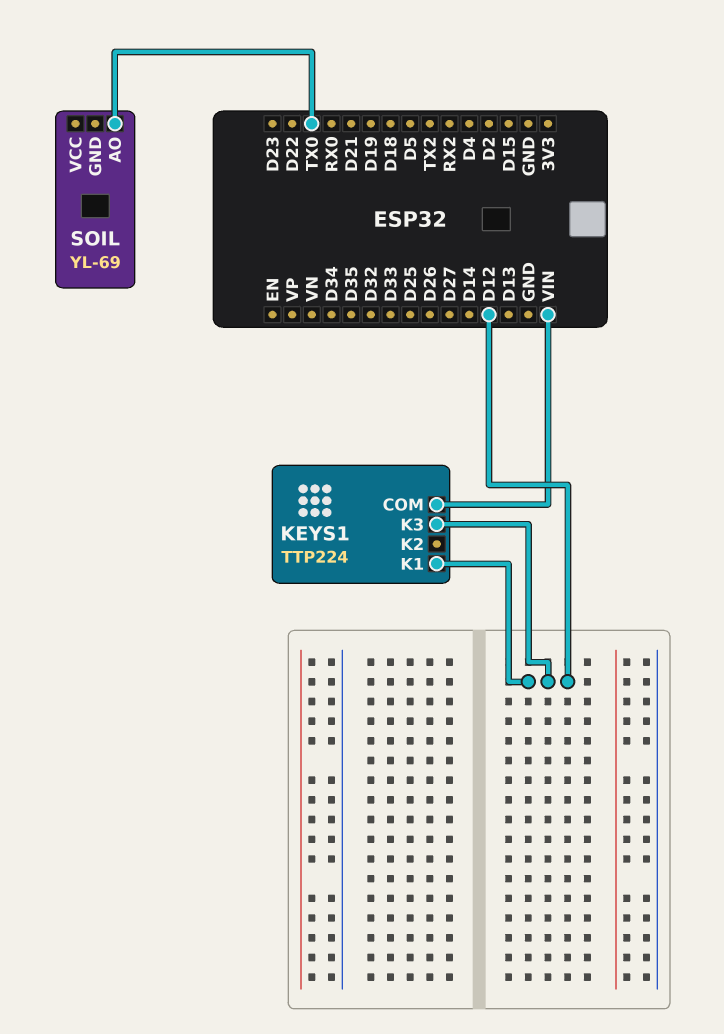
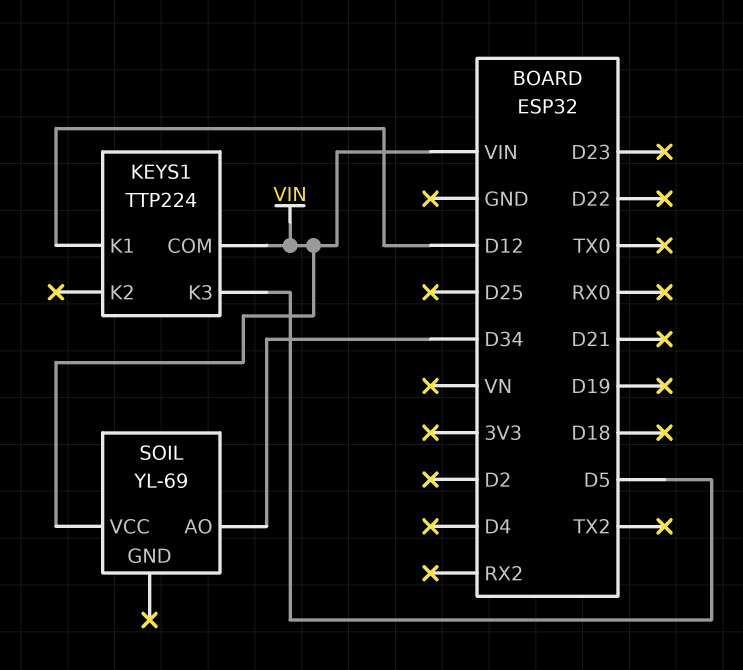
KEYS1 pin K3: D12 -> D5
SOIL pin AO: TX0 -> D34
SOIL pin VCC: none -> VIN

